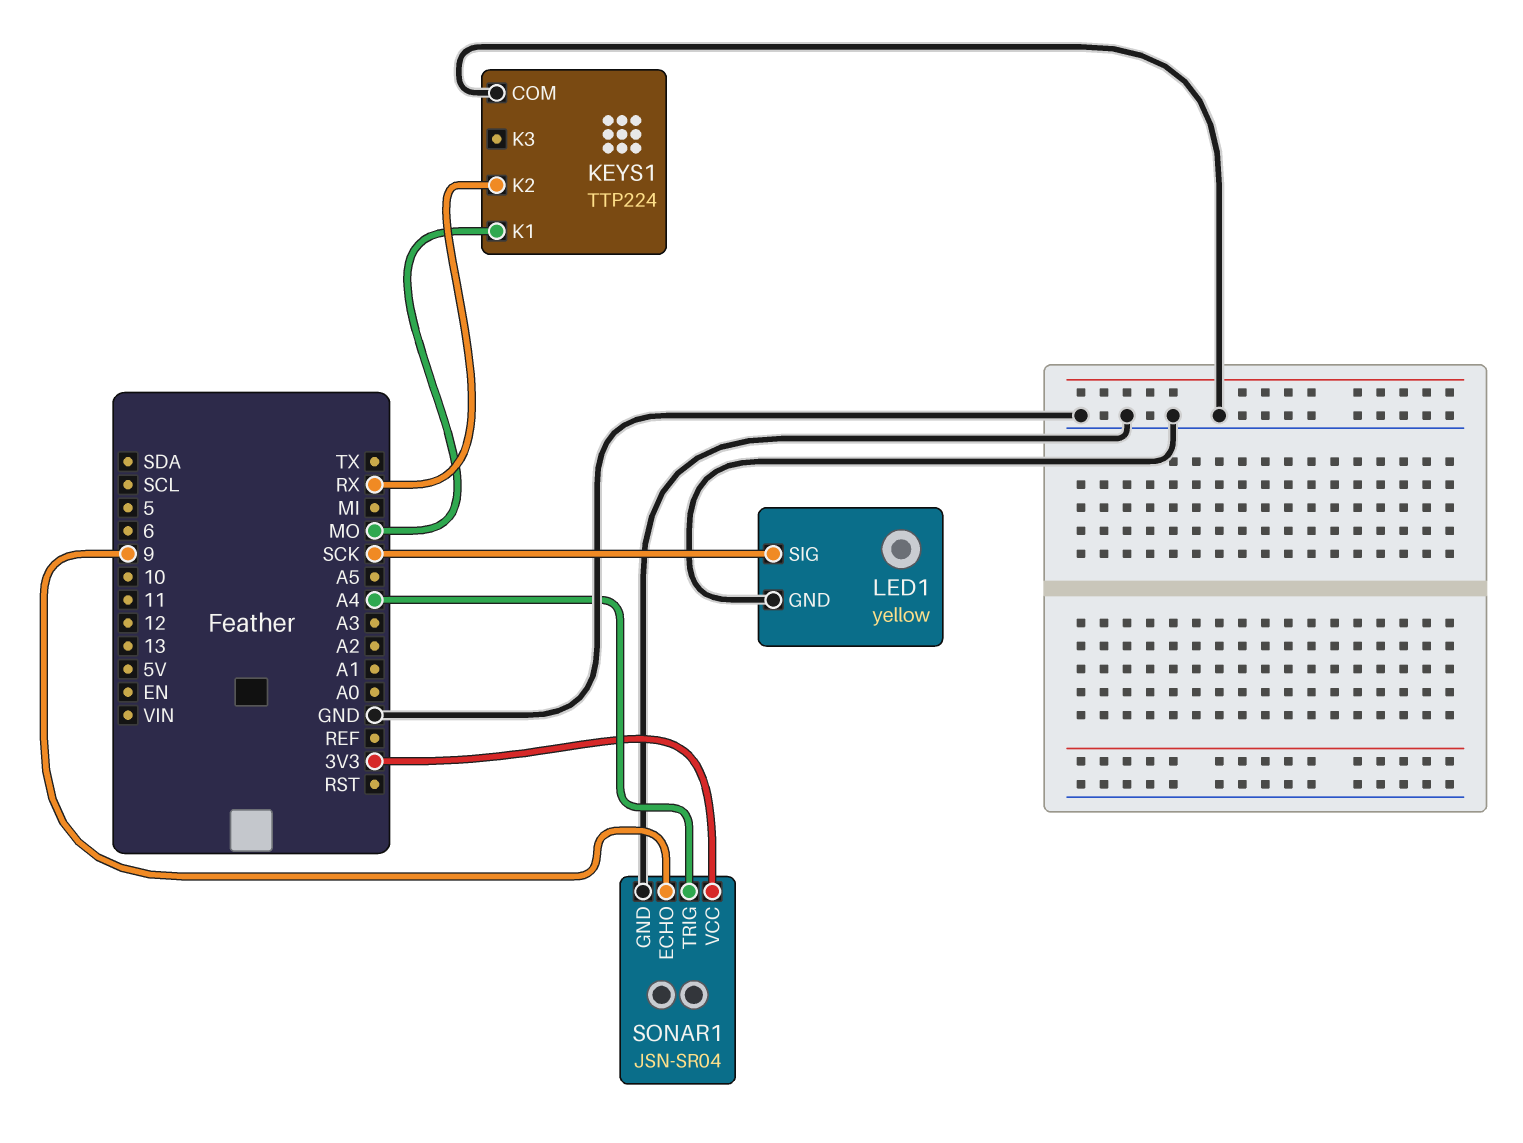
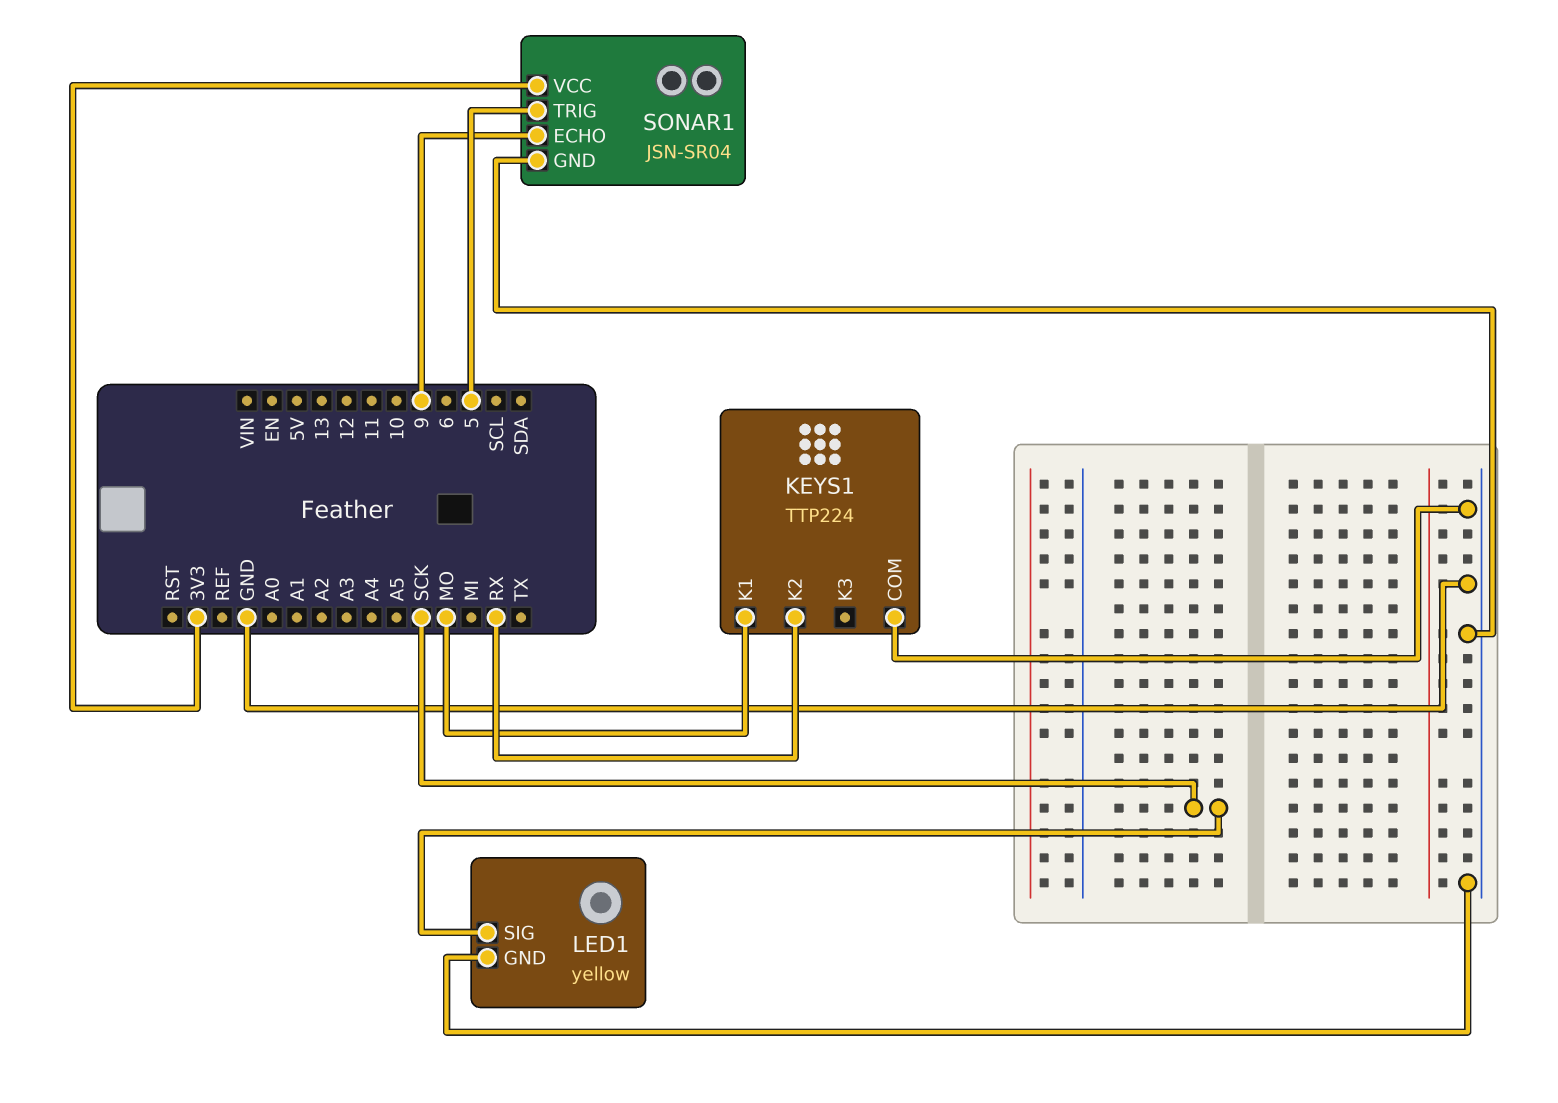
SONAR1 pin TRIG: A4 -> 5

